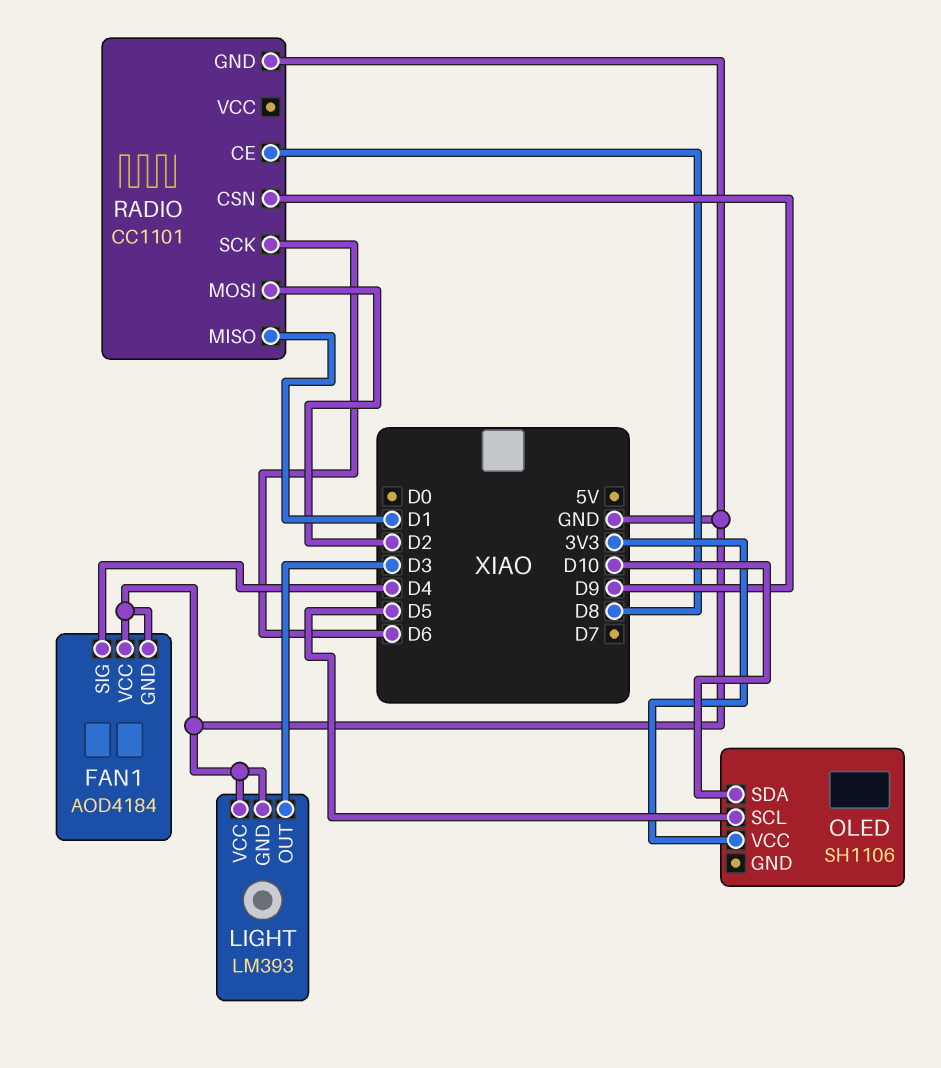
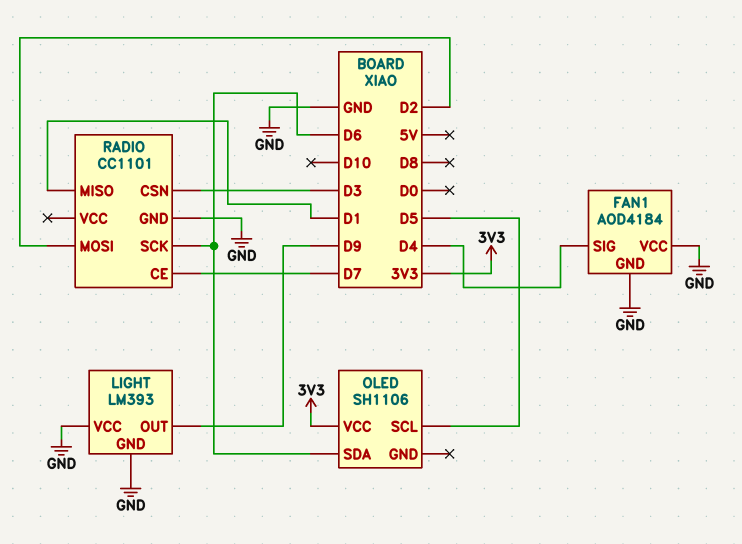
LIGHT pin OUT: D3 -> D9
OLED pin SDA: D10 -> D6
RADIO pin CE: D8 -> D7
RADIO pin CSN: D9 -> D3

